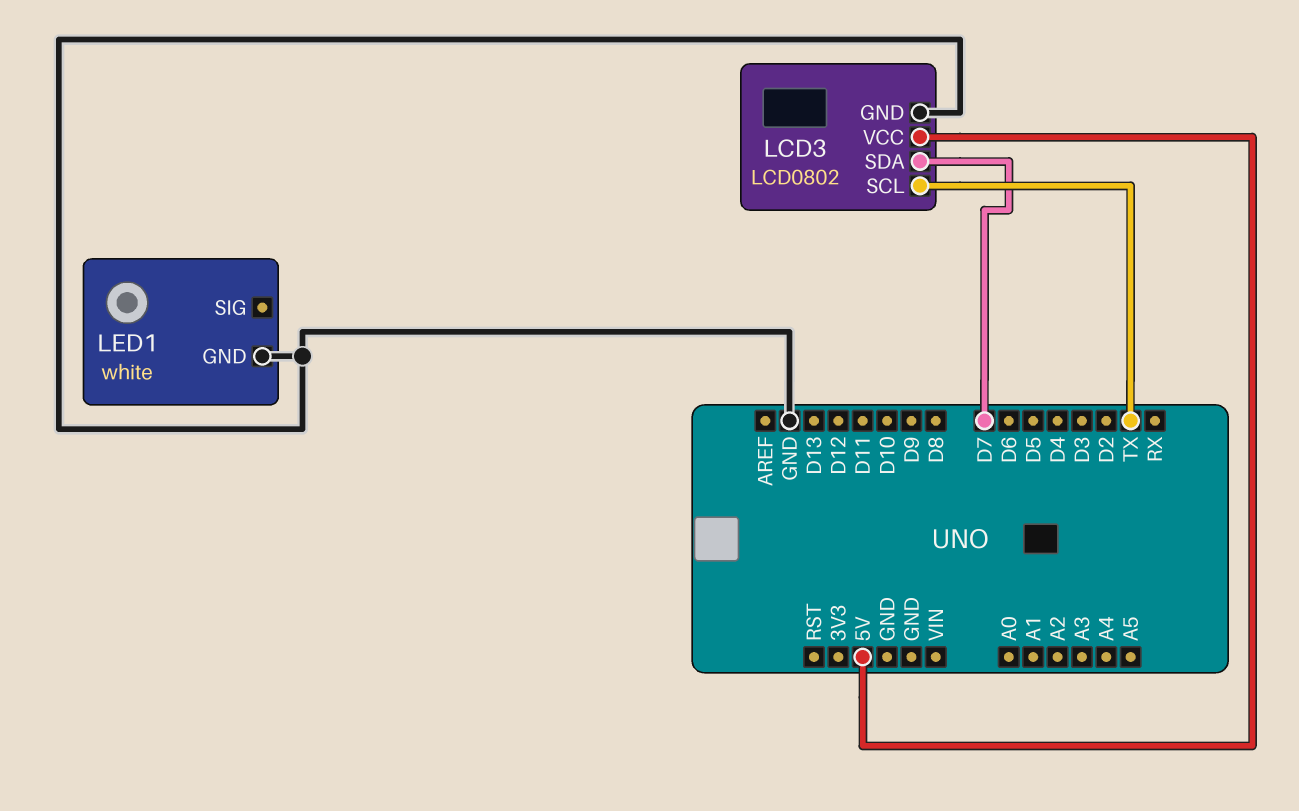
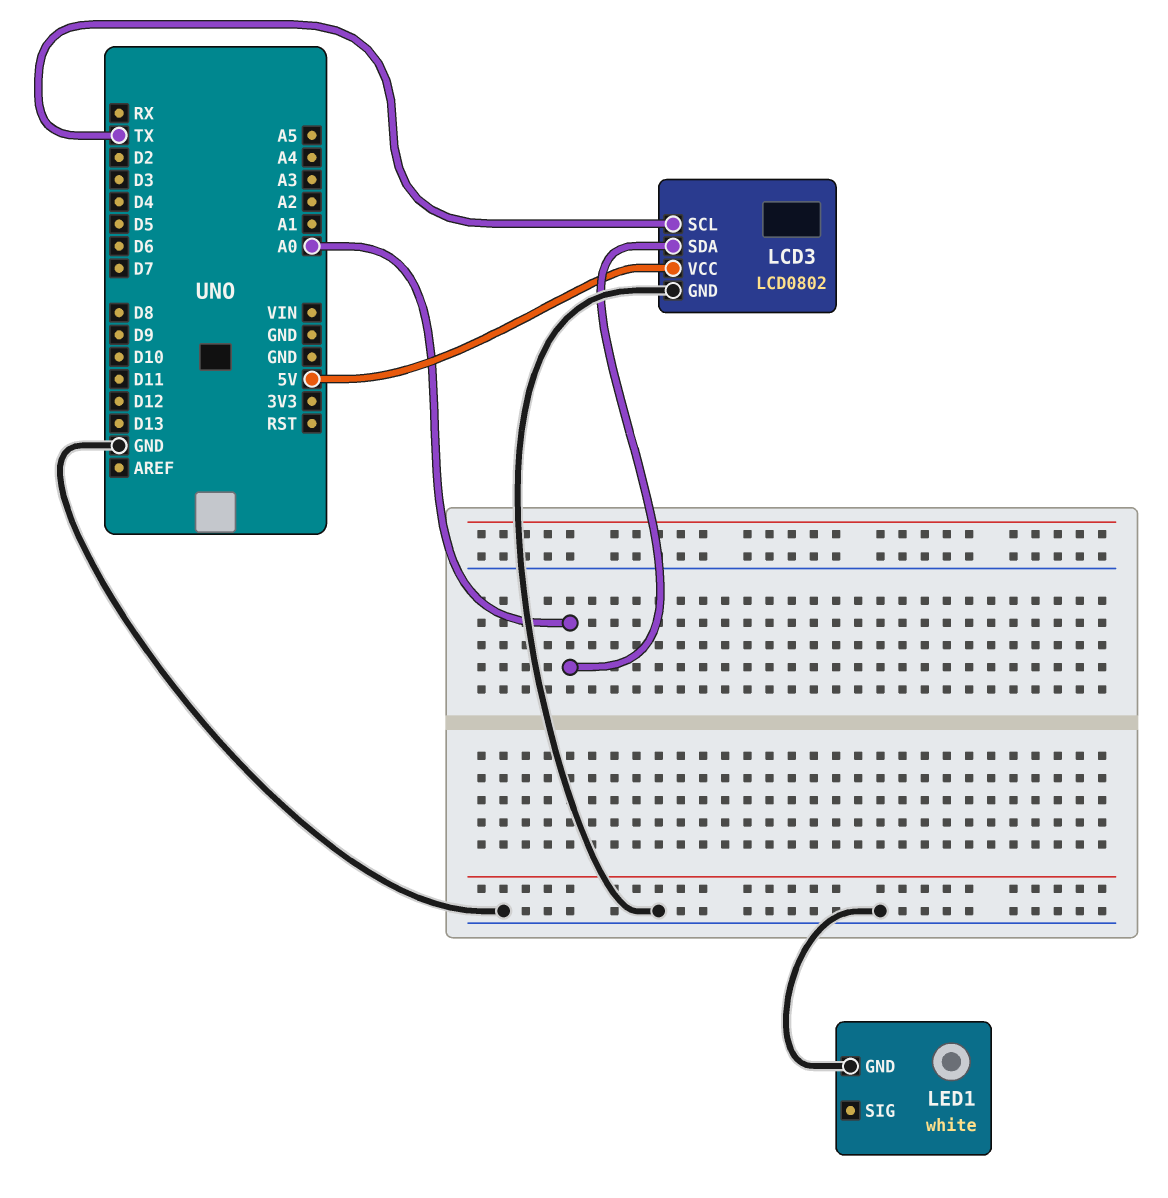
LCD3 pin SDA: D7 -> A0

